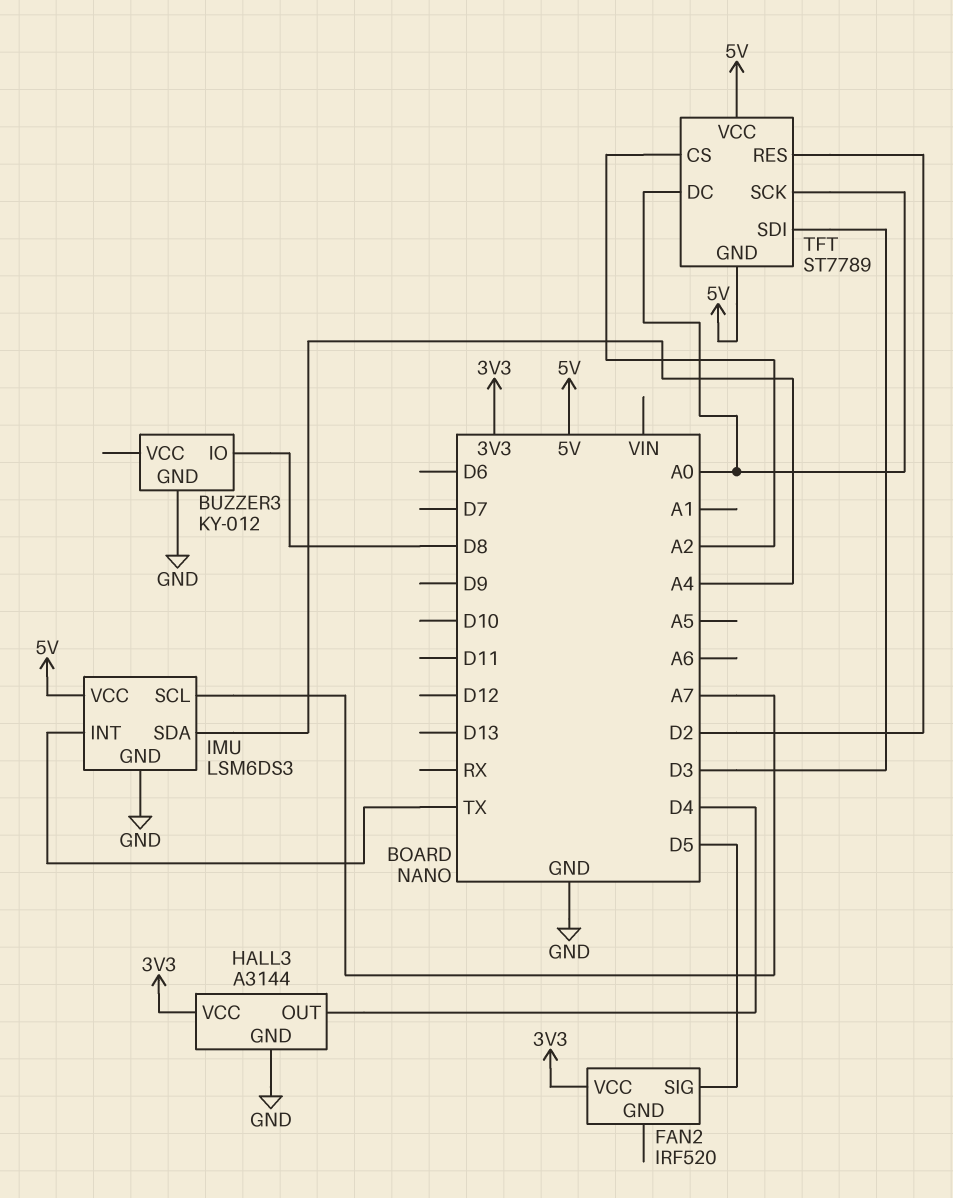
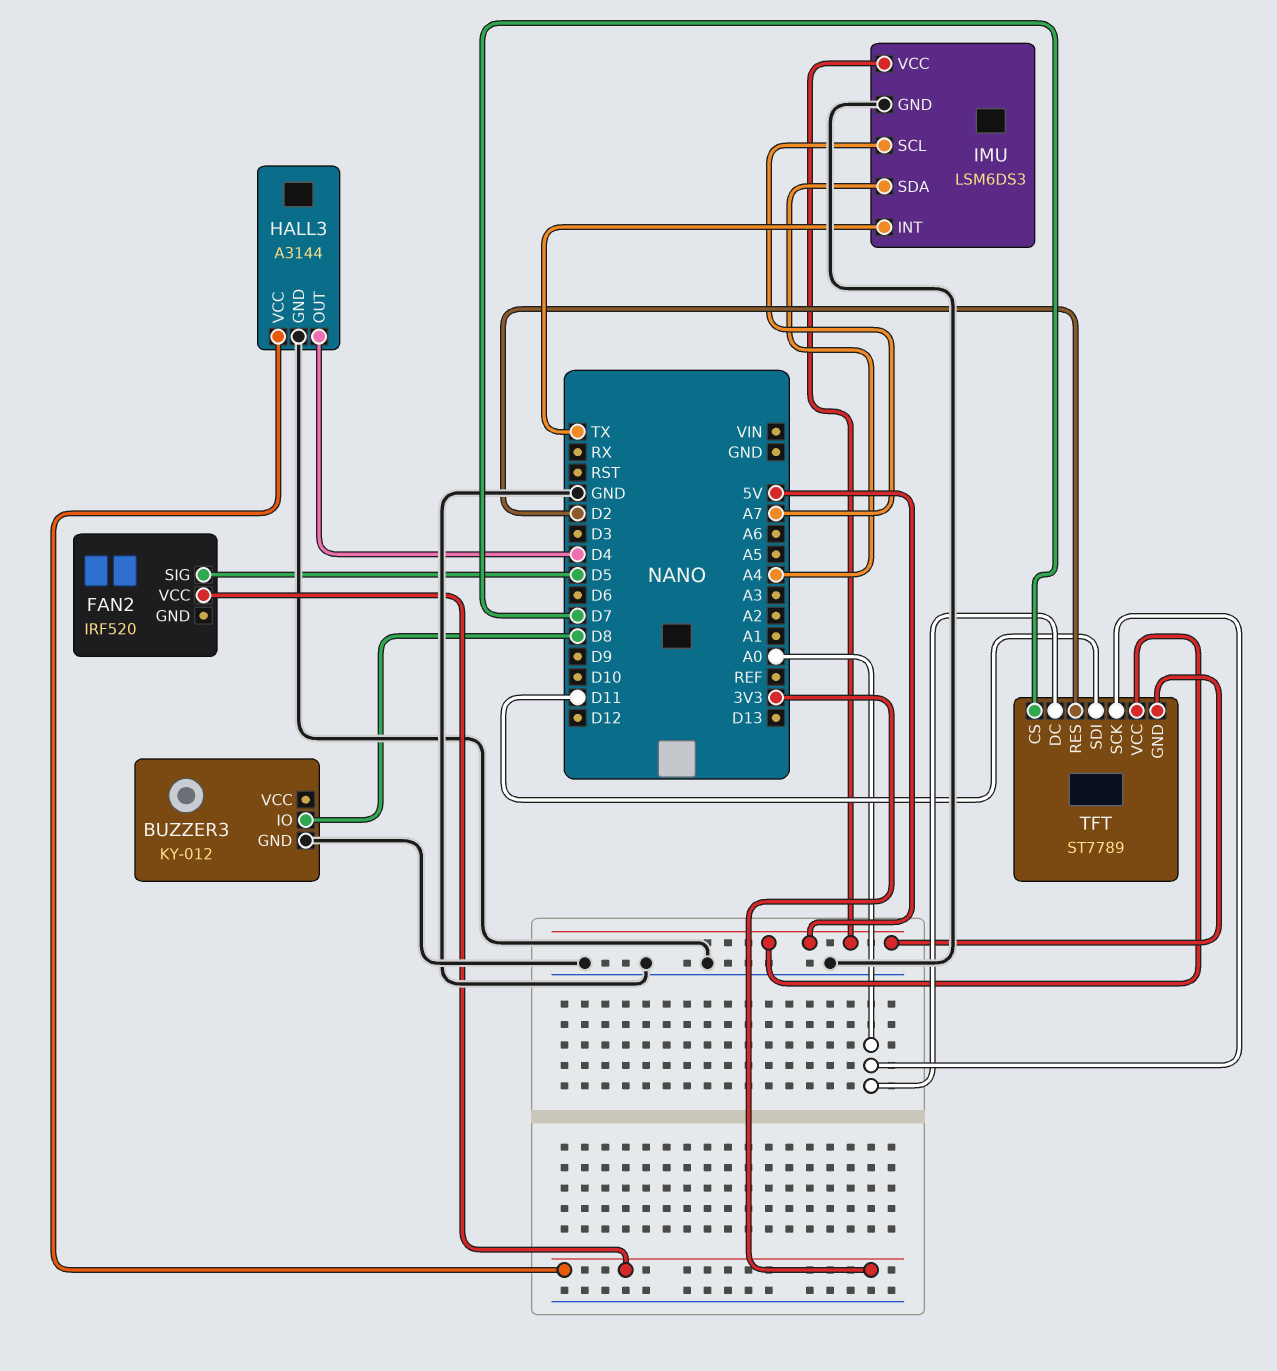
TFT pin CS: A2 -> D7
TFT pin SDI: D3 -> D11

